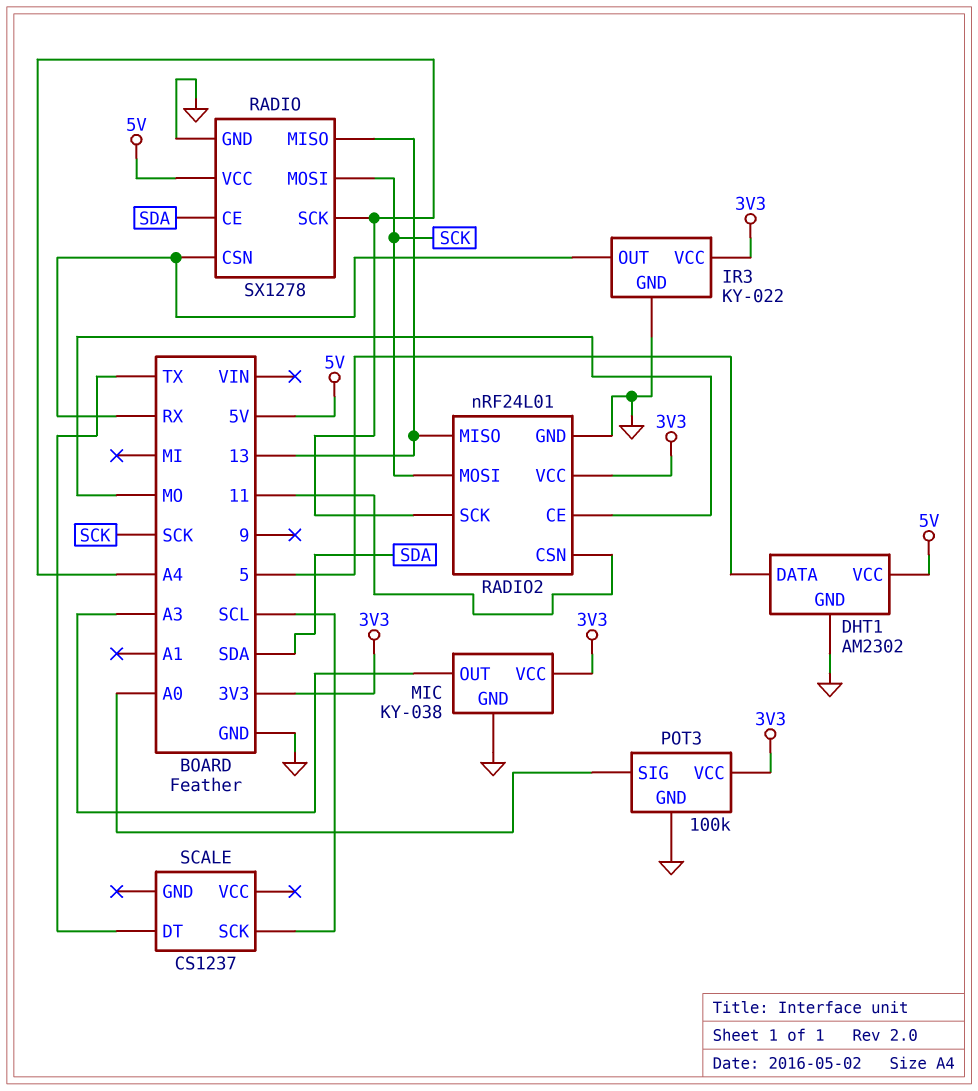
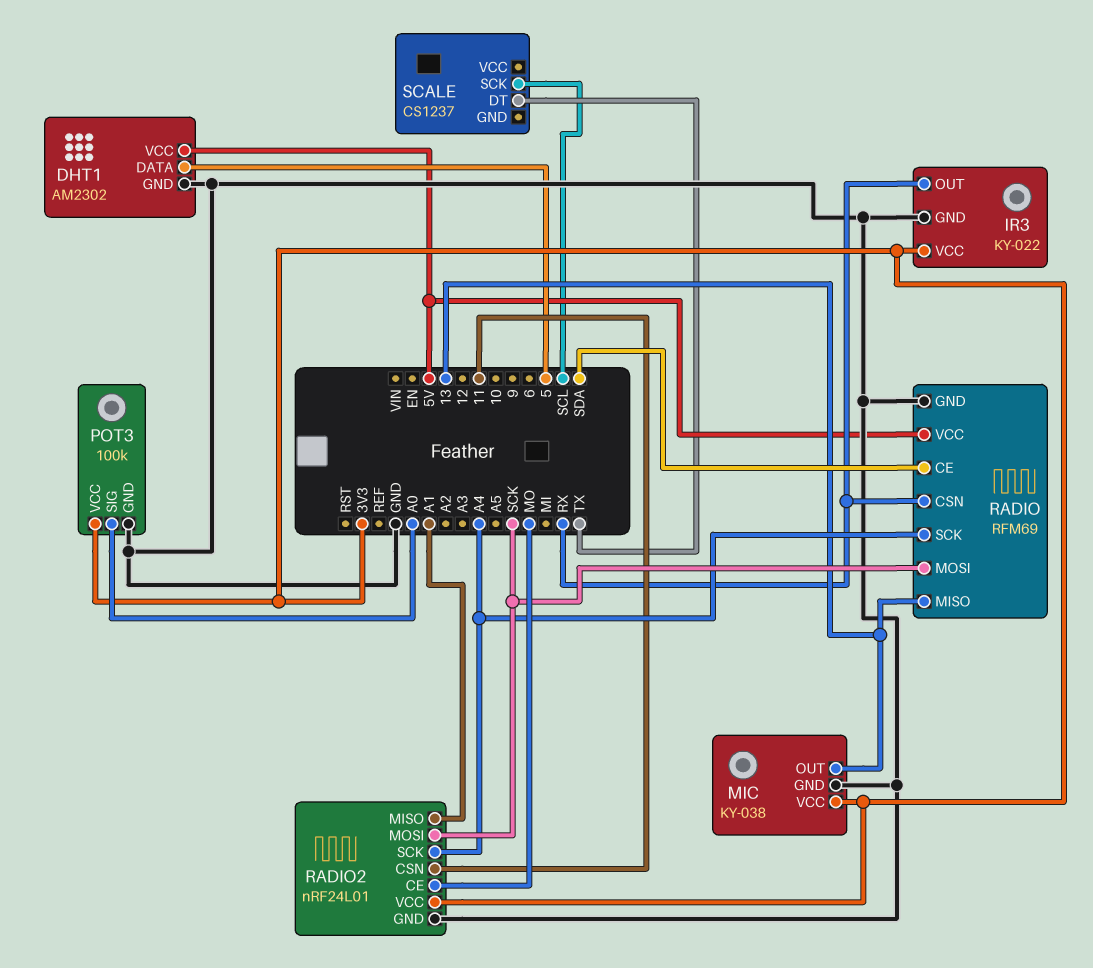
MIC pin OUT: A3 -> 13
RADIO: SX1278 -> RFM69
RADIO2 pin MISO: 13 -> A1

